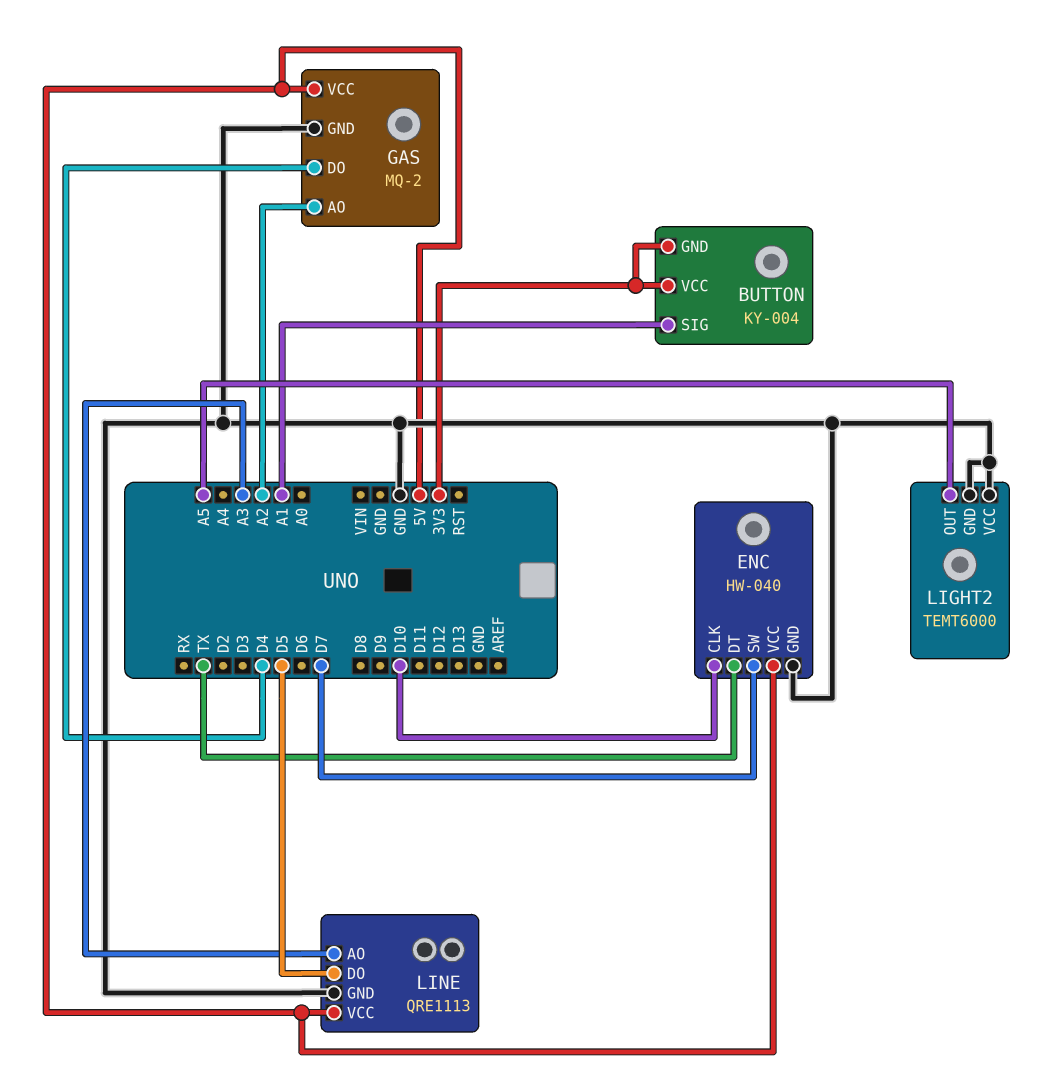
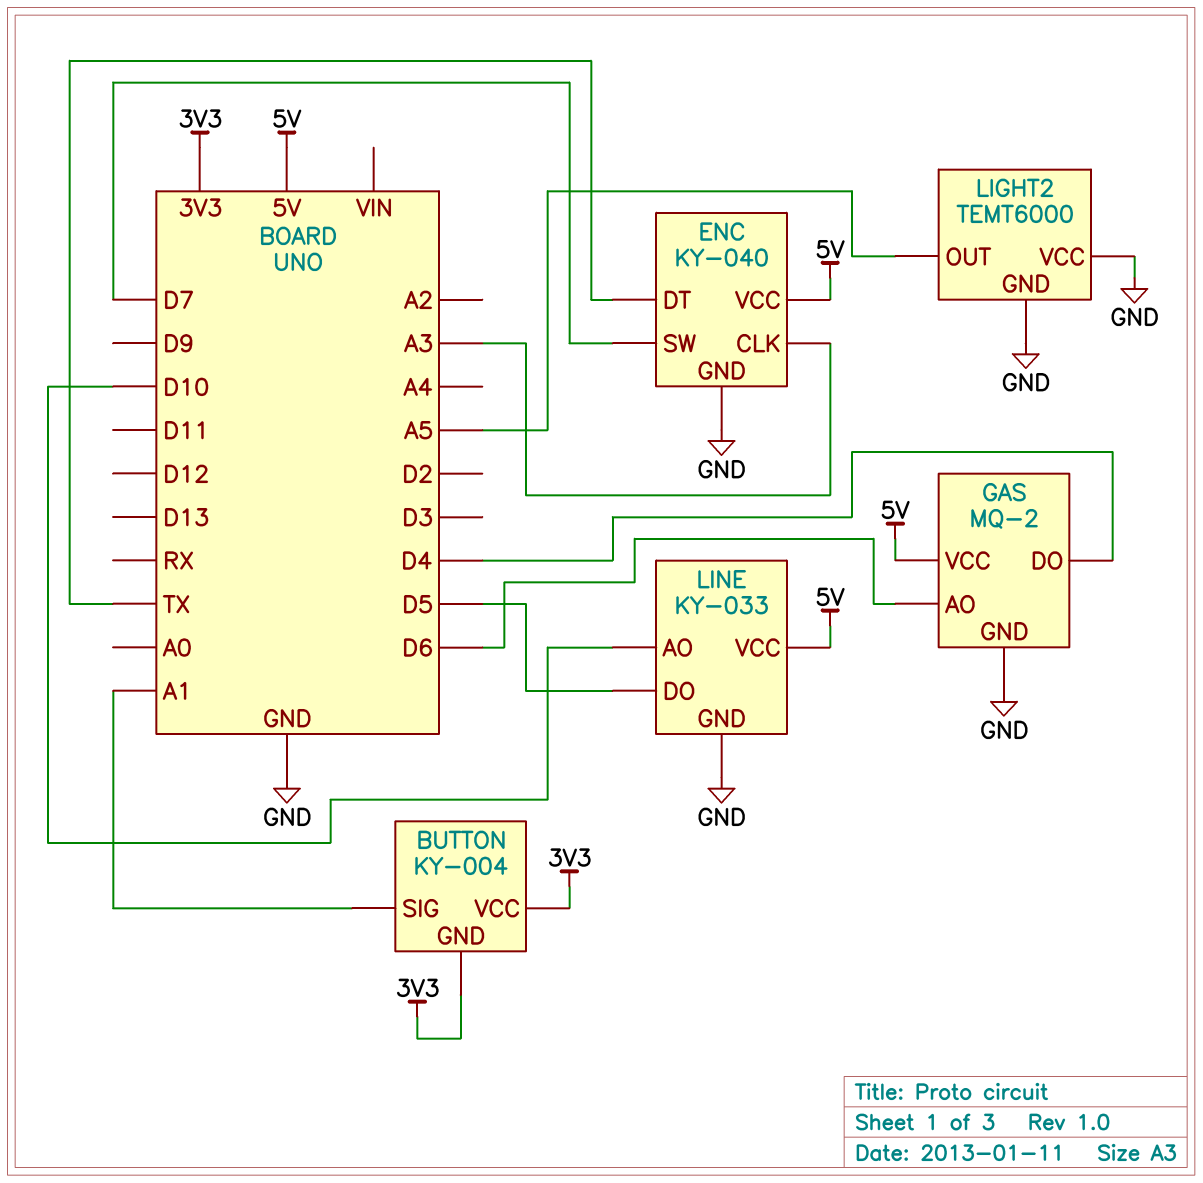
ENC: HW-040 -> KY-040
ENC pin CLK: D10 -> A3
GAS pin AO: A2 -> D6
LINE: QRE1113 -> KY-033
LINE pin AO: A3 -> D10

